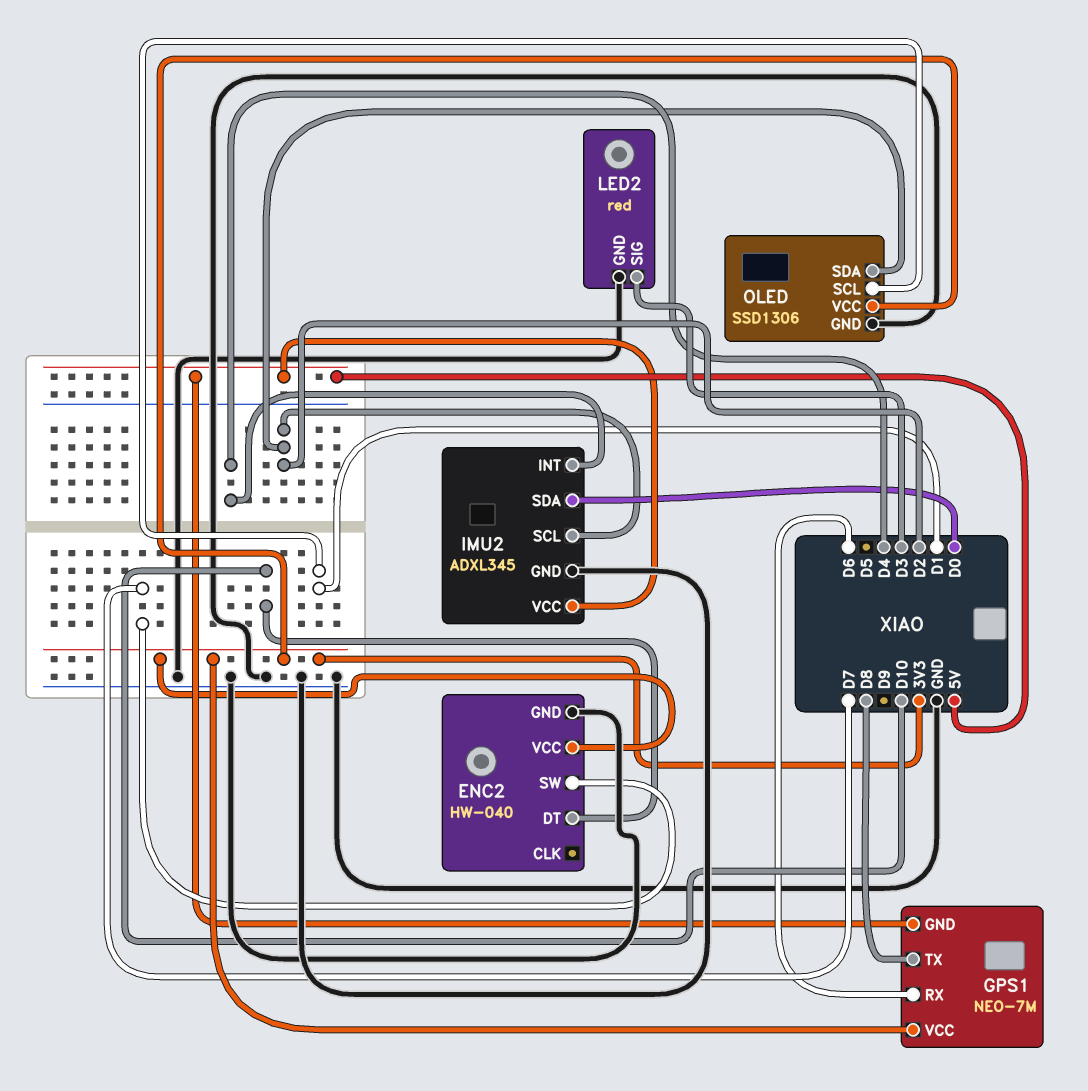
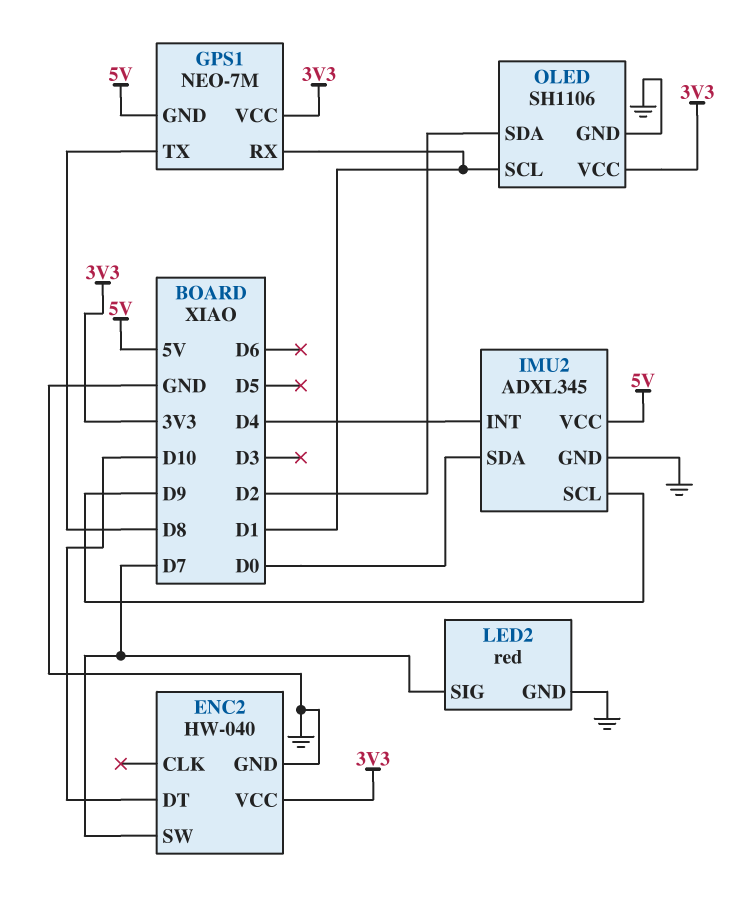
GPS1 pin RX: D6 -> D1
IMU2 pin SCL: D2 -> D9
LED2 pin SIG: D3 -> D7
OLED: SSD1306 -> SH1106

